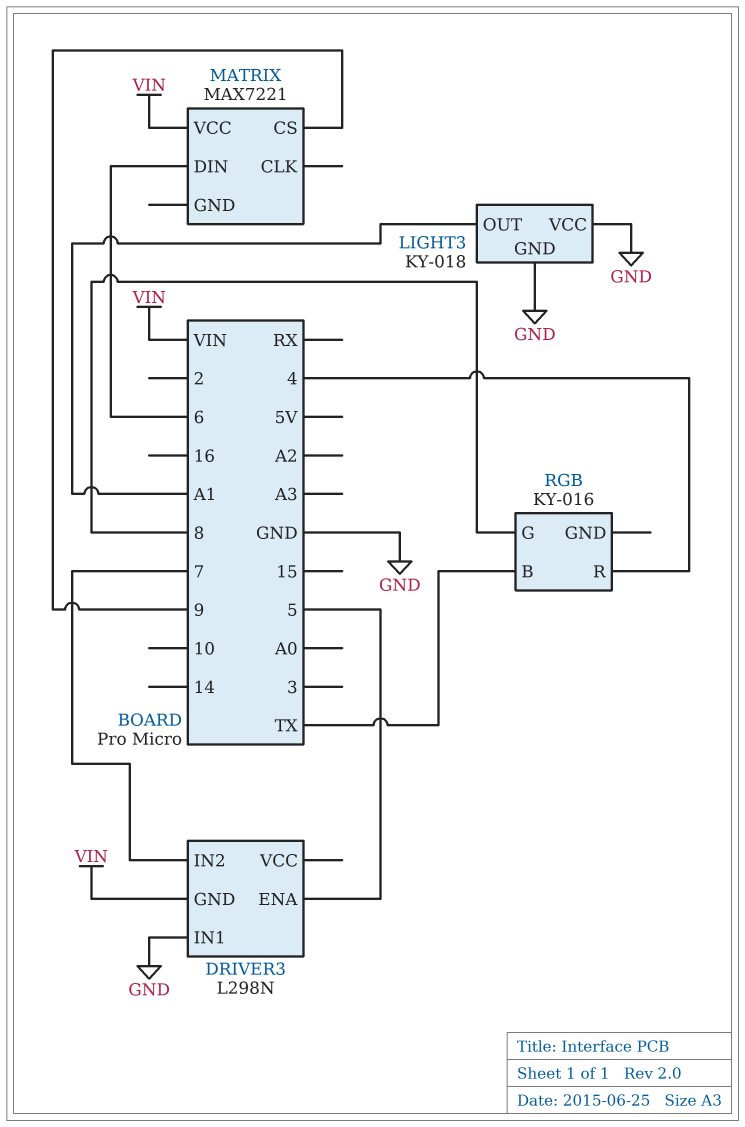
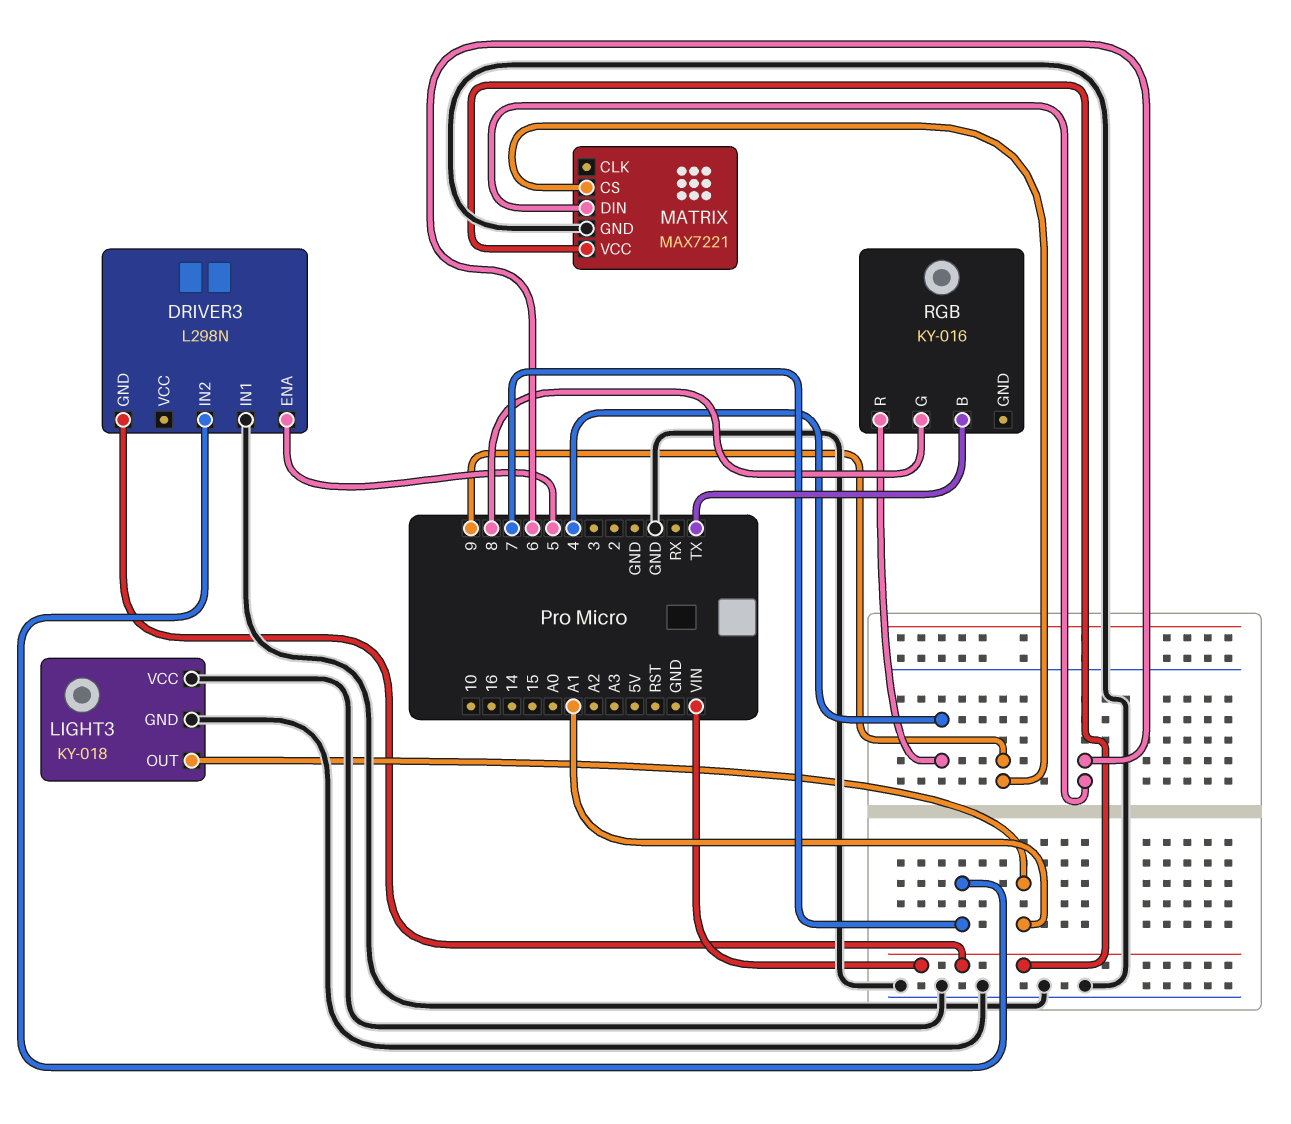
MATRIX pin GND: none -> GND

